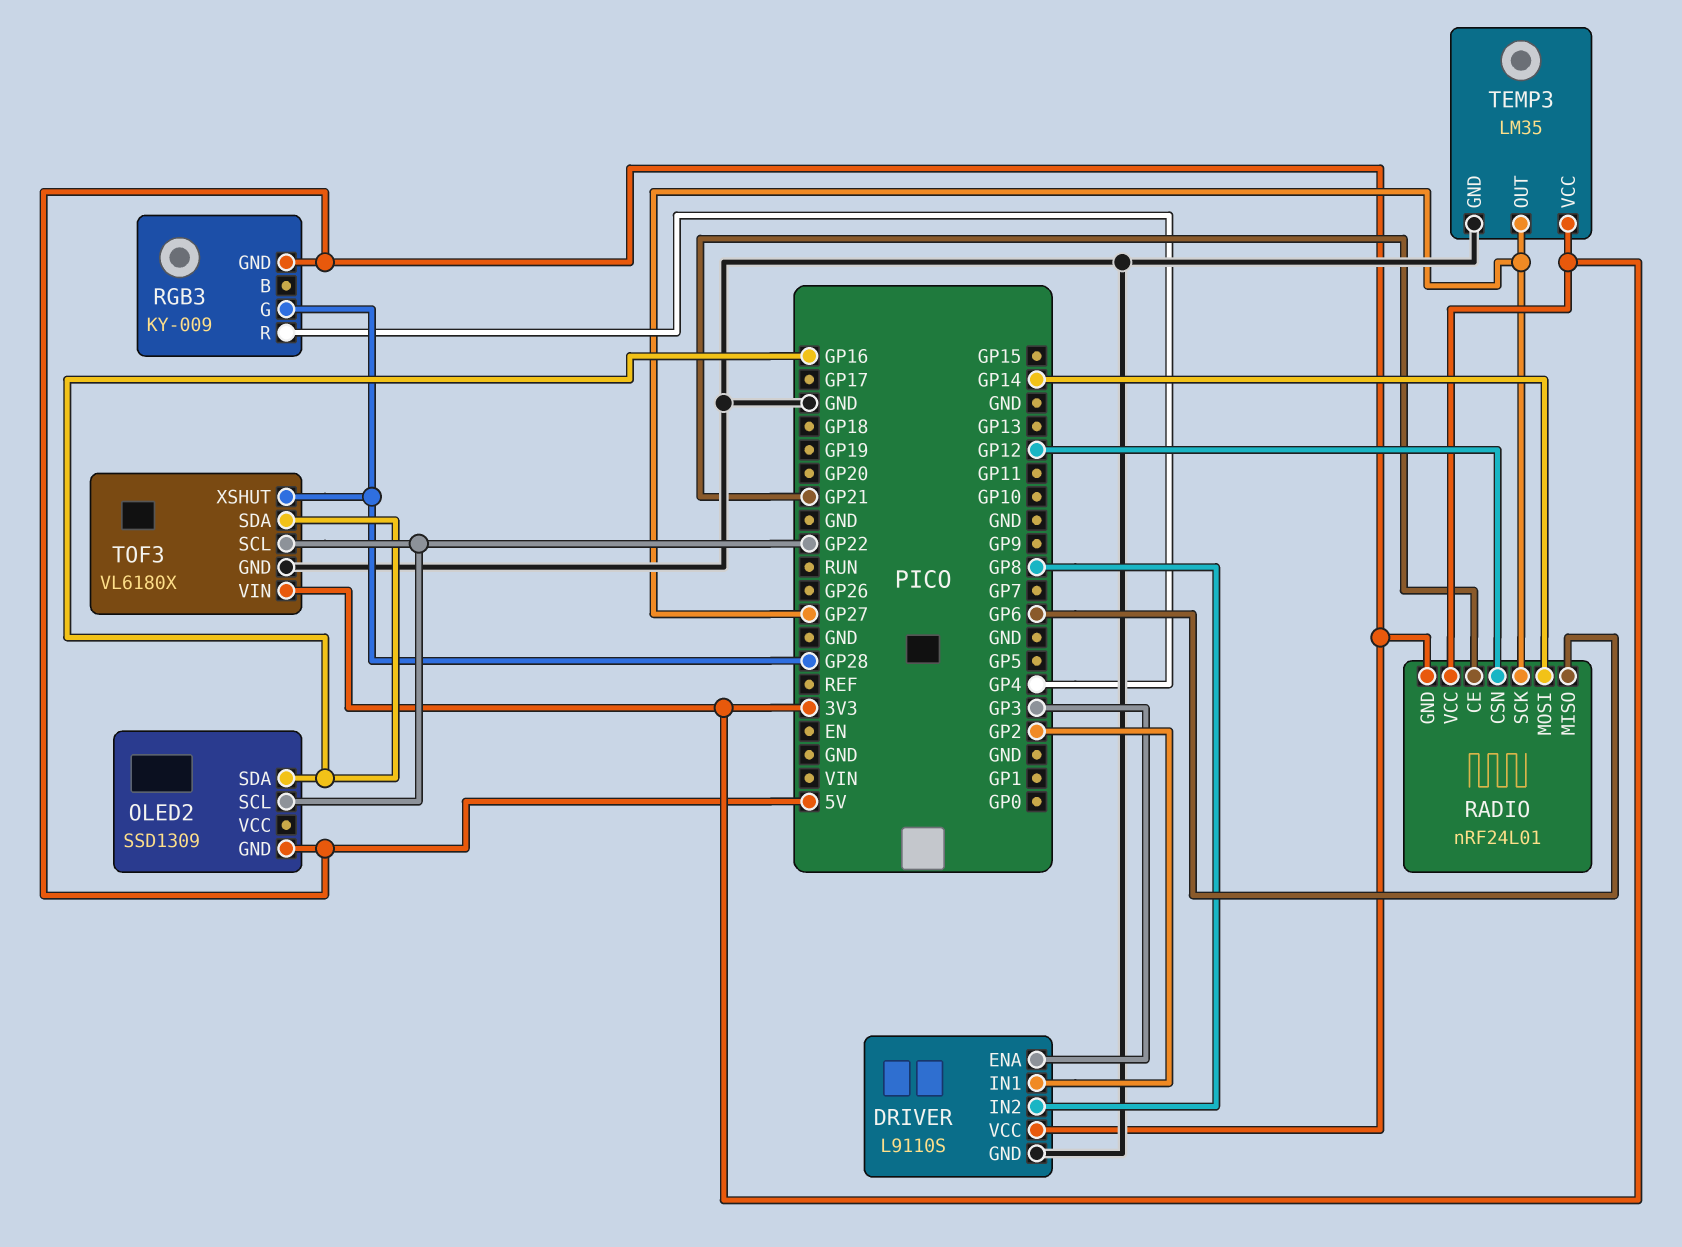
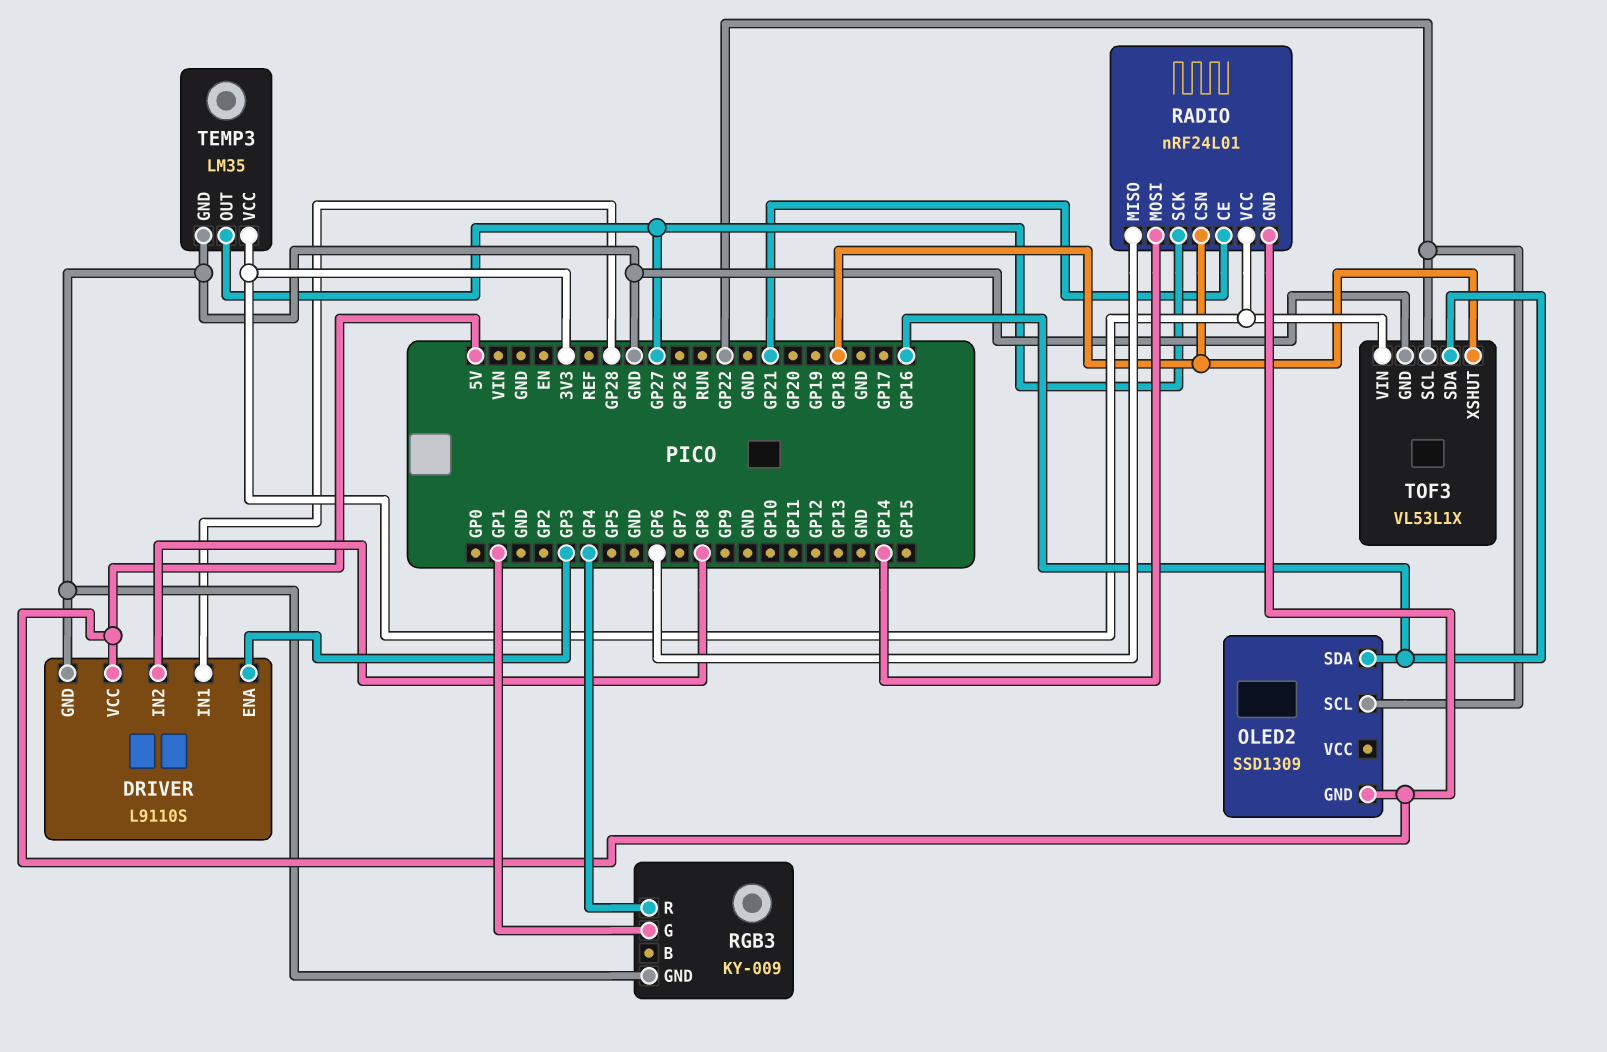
DRIVER pin IN1: GP2 -> GP28
RADIO pin CSN: GP12 -> GP18
RGB3 pin G: GP28 -> GP1
RGB3 pin GND: 5V -> GND
TOF3: VL6180X -> VL53L1X
TOF3 pin XSHUT: GP28 -> GP18

